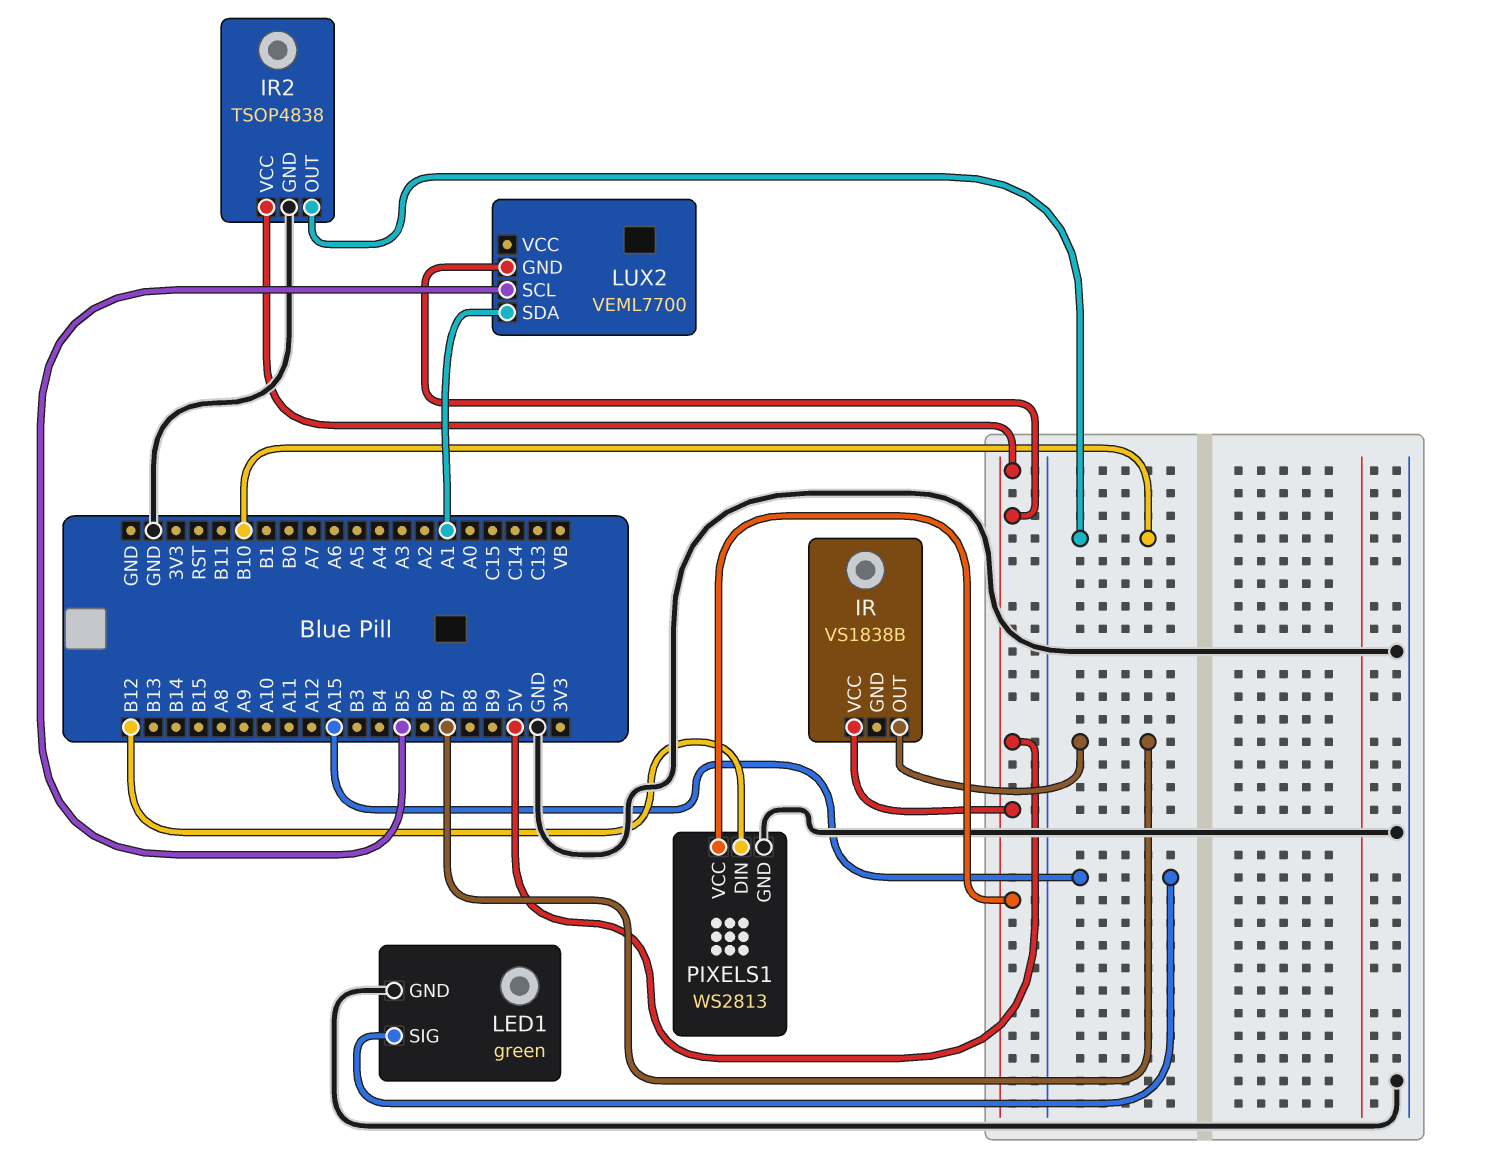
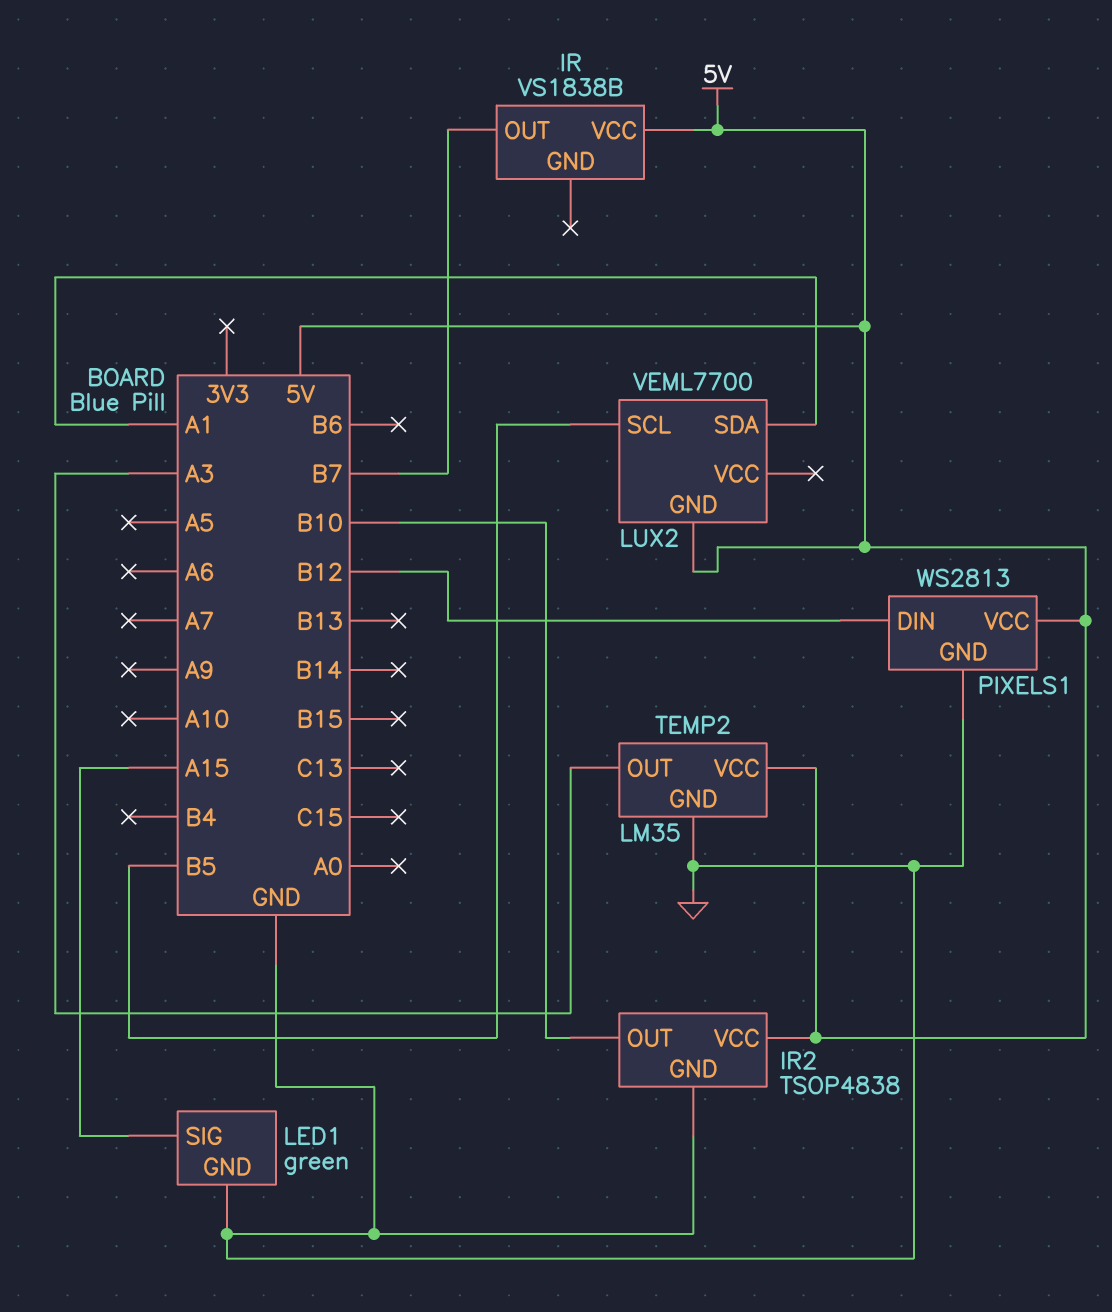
TEMP2: none -> LM35
TEMP2 pin GND: none -> GND
TEMP2 pin OUT: none -> A3
TEMP2 pin VCC: none -> 5V

